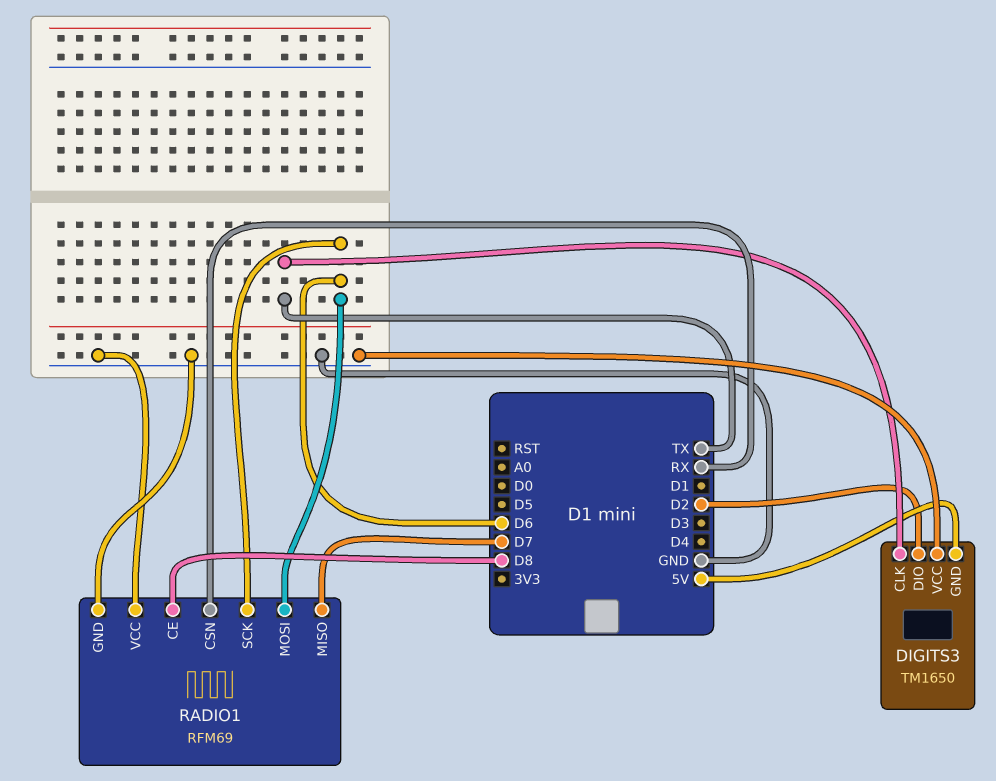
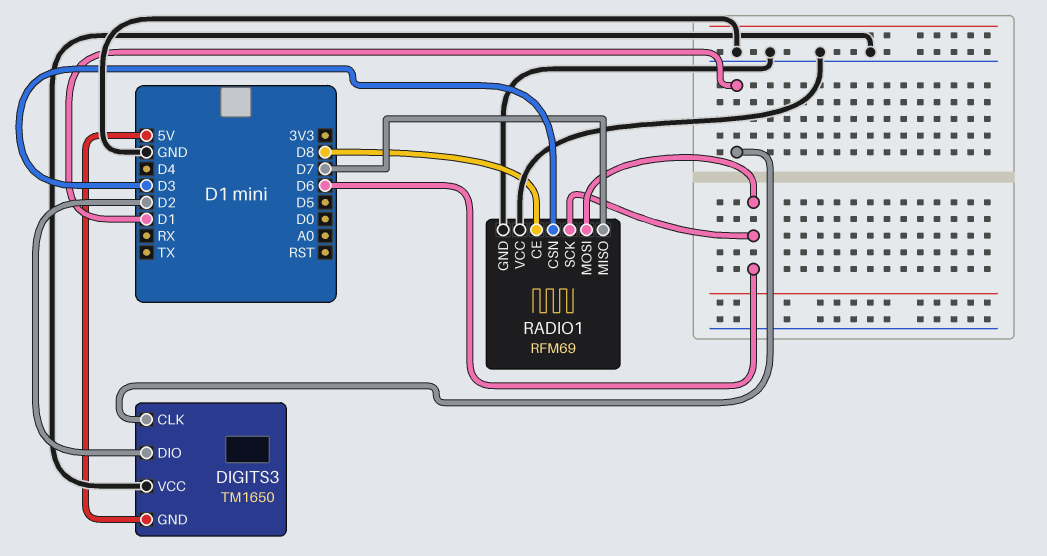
DIGITS3 pin CLK: TX -> D1
RADIO1 pin CSN: RX -> D3

